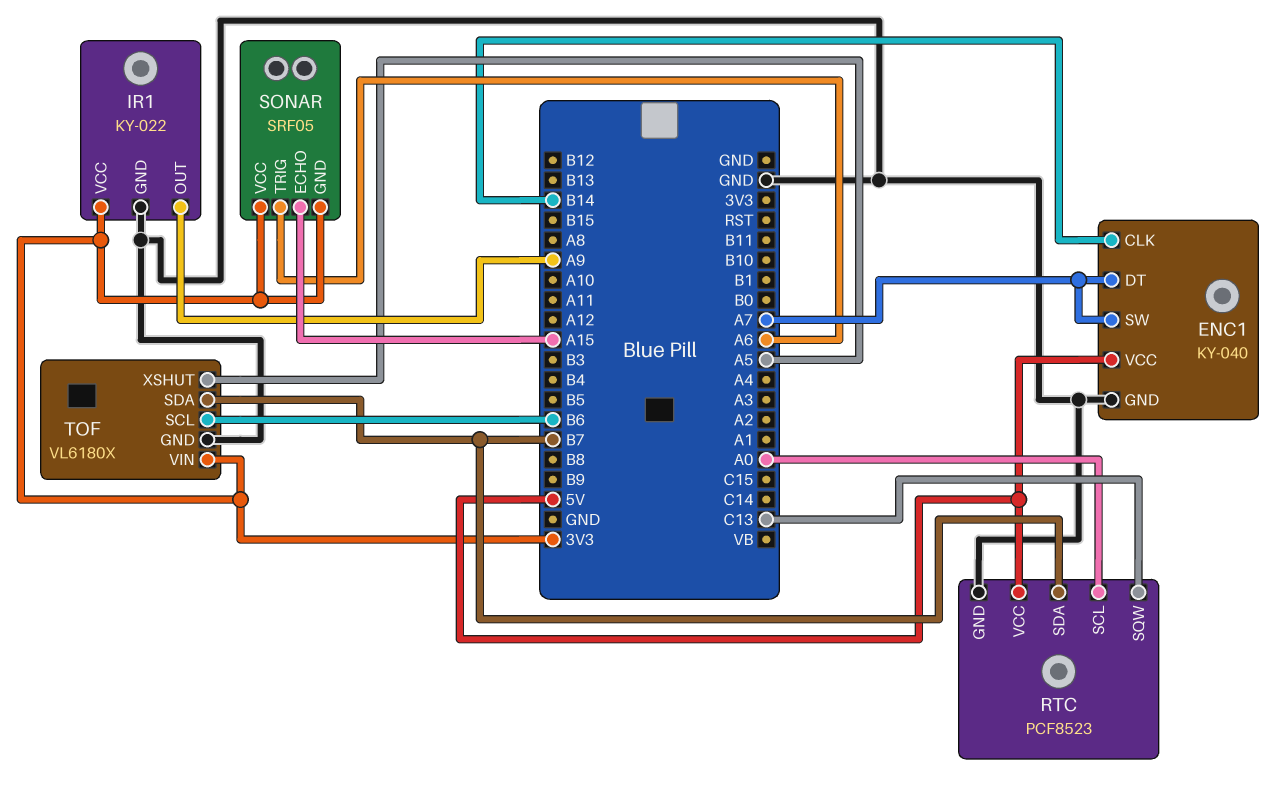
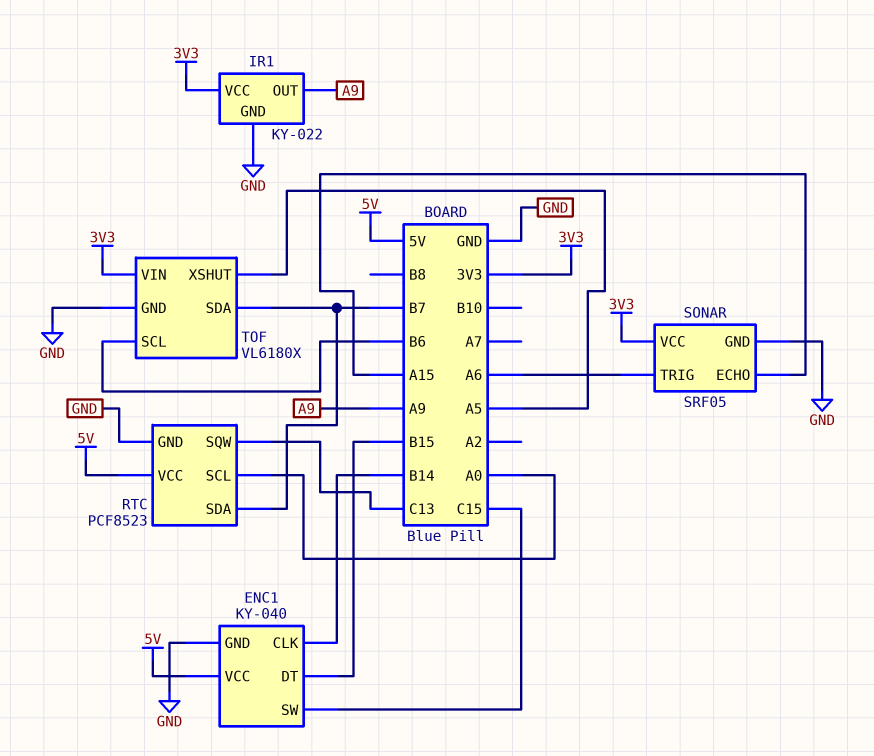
ENC1 pin DT: A7 -> B15
ENC1 pin SW: A7 -> C15
SONAR pin GND: 3V3 -> GND

